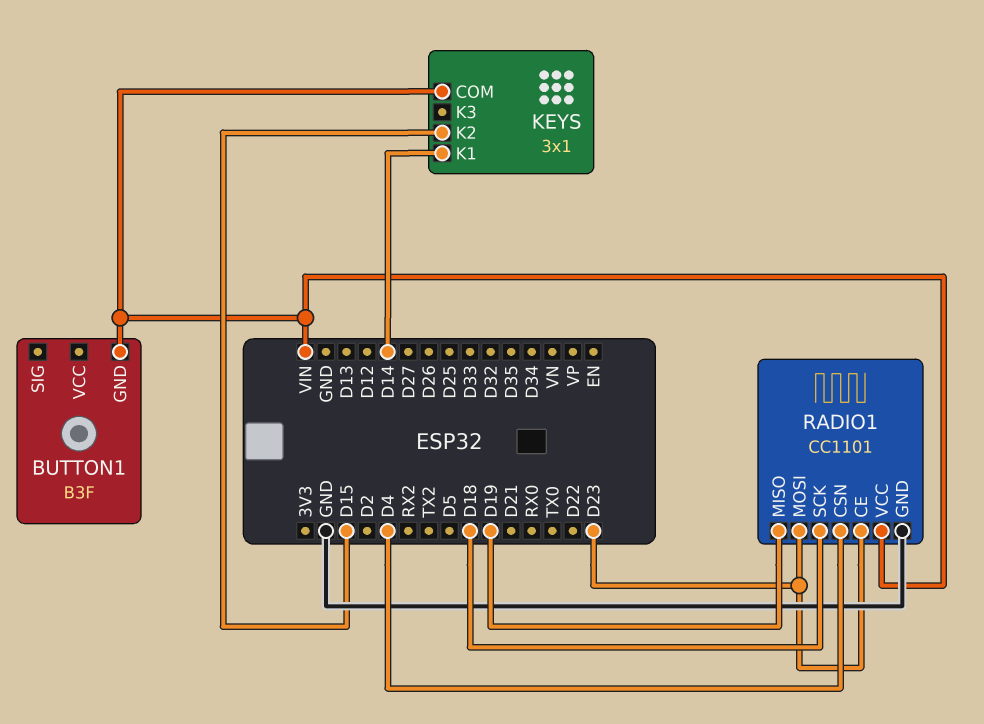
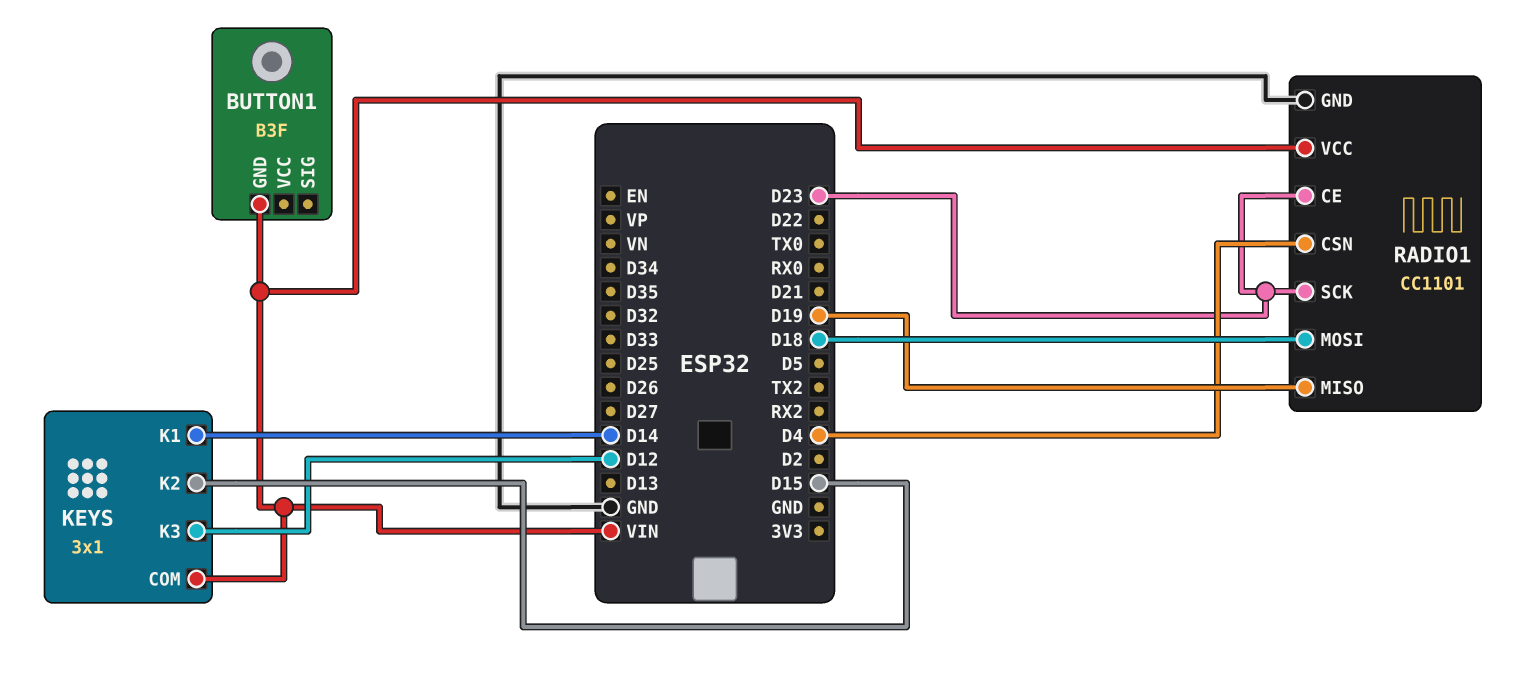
KEYS pin K3: none -> D12
RADIO1 pin MOSI: D23 -> D18
RADIO1 pin SCK: D18 -> D23

